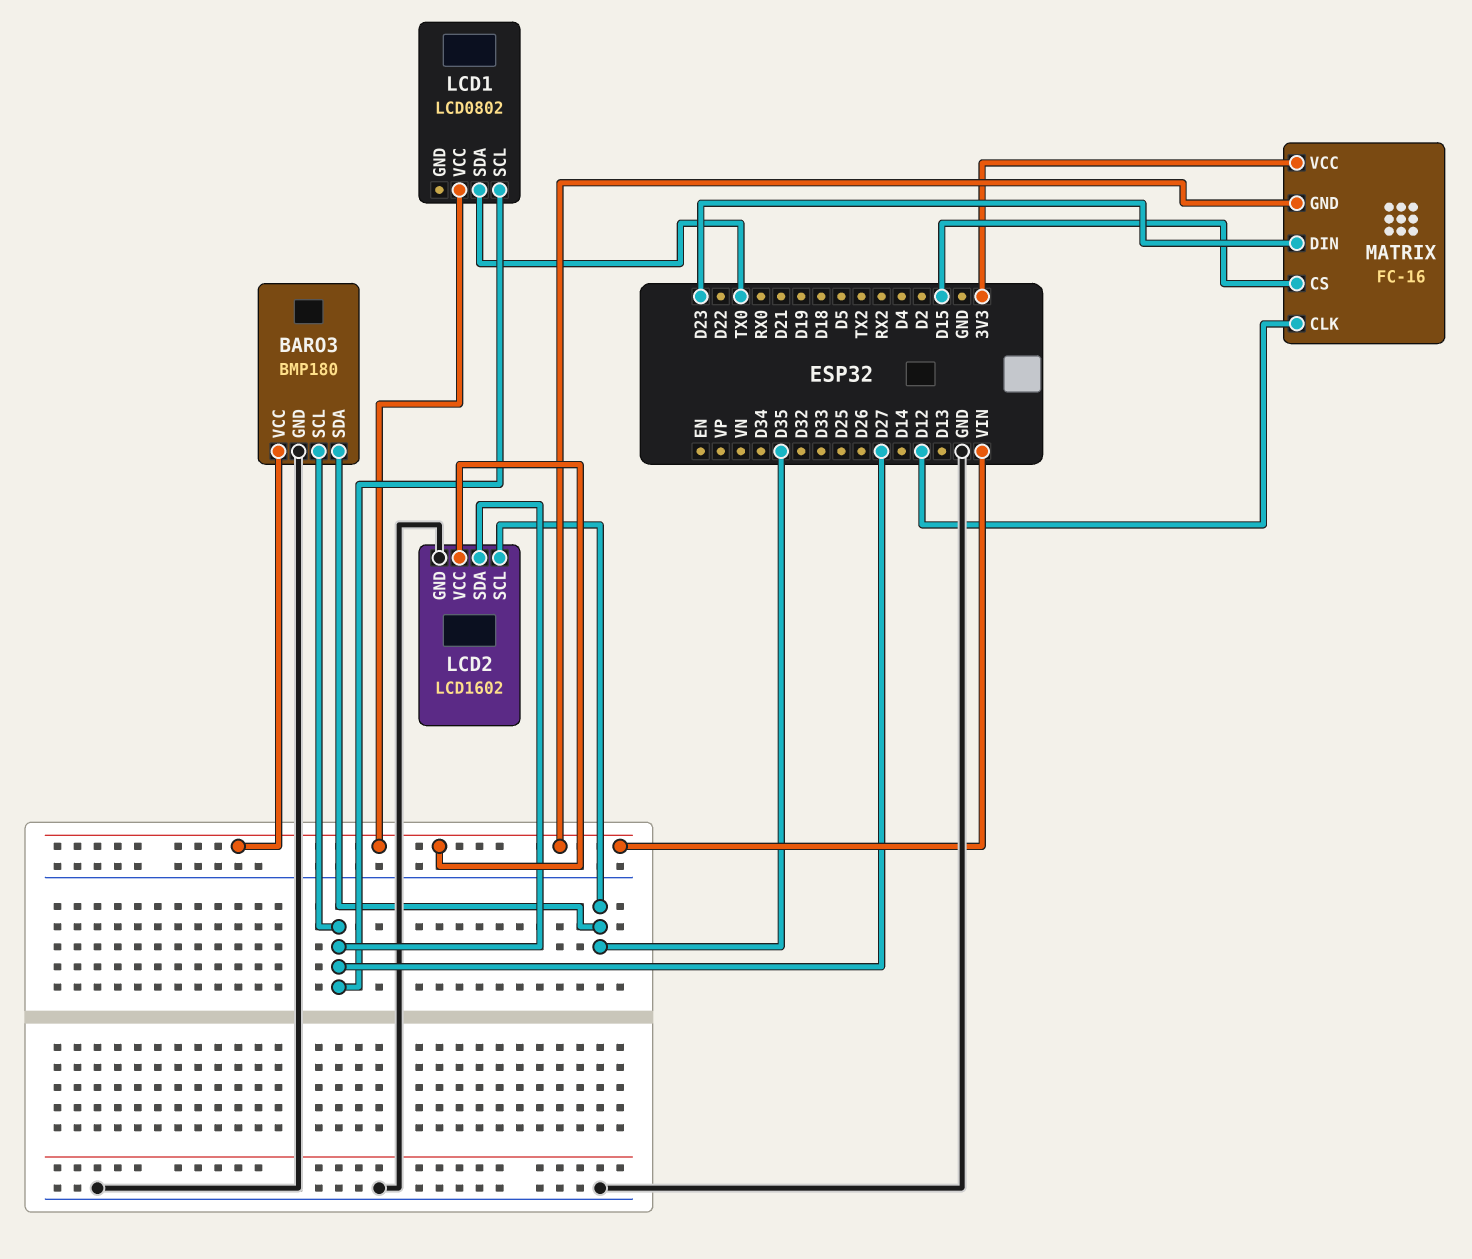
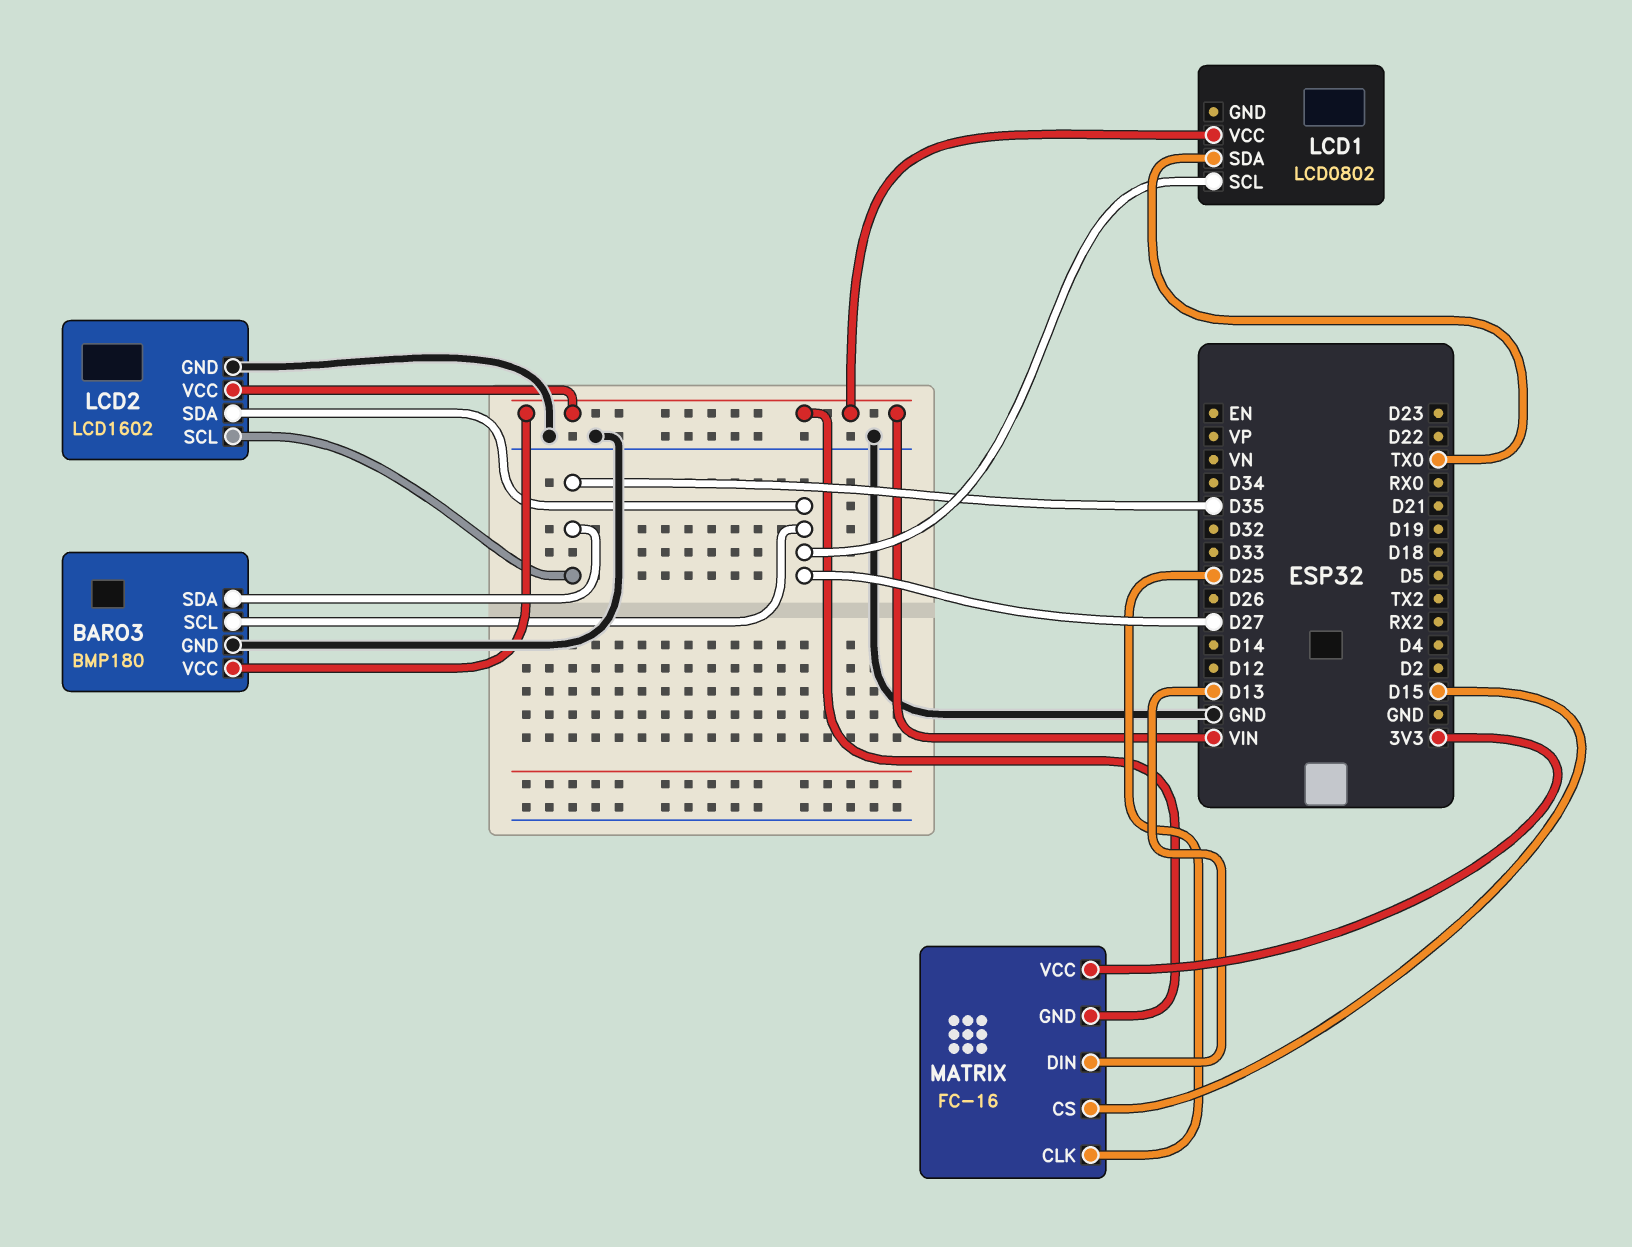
MATRIX pin CLK: D12 -> D25
MATRIX pin DIN: D23 -> D13

